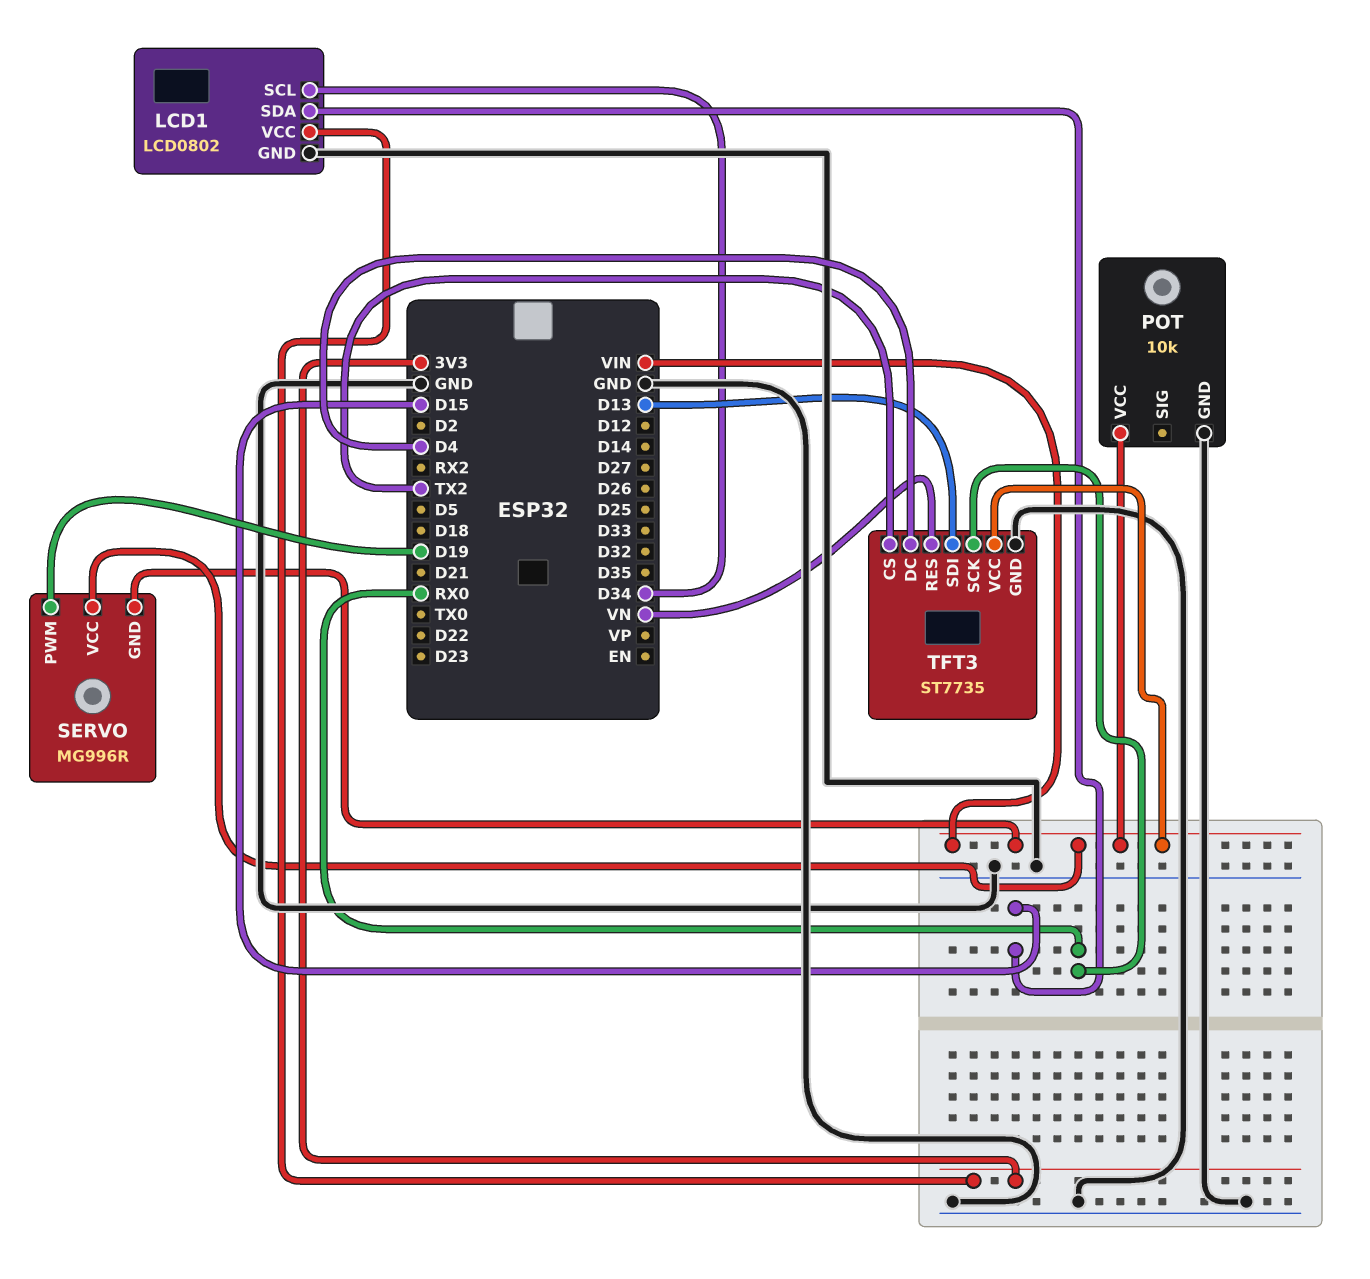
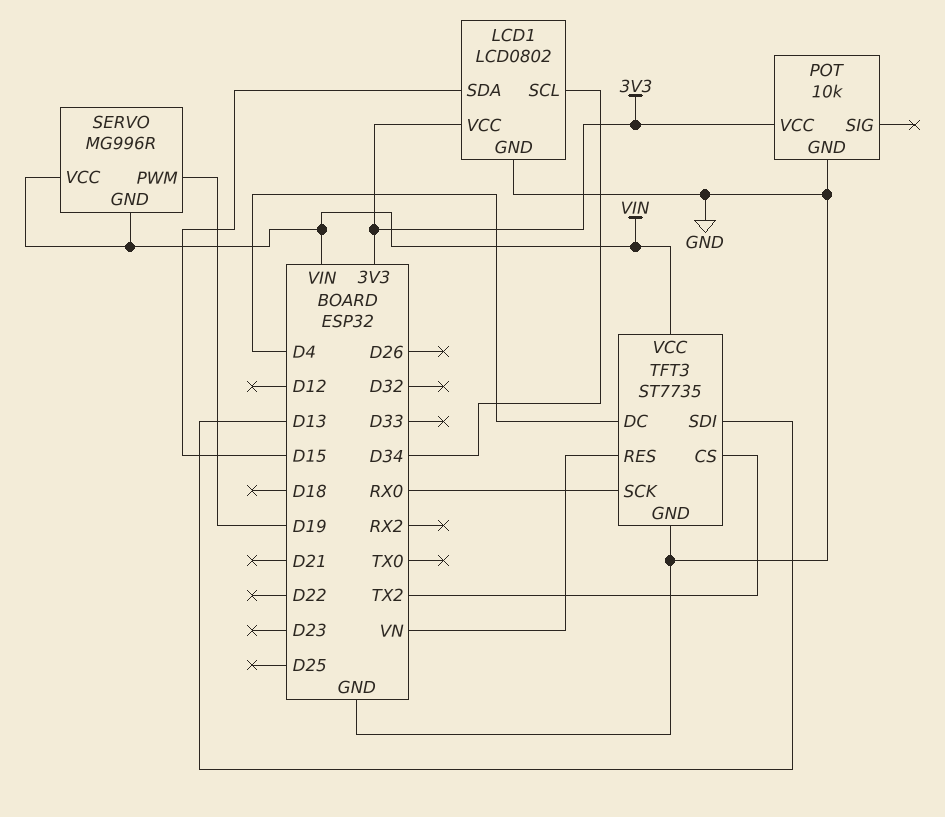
POT pin VCC: VIN -> 3V3

